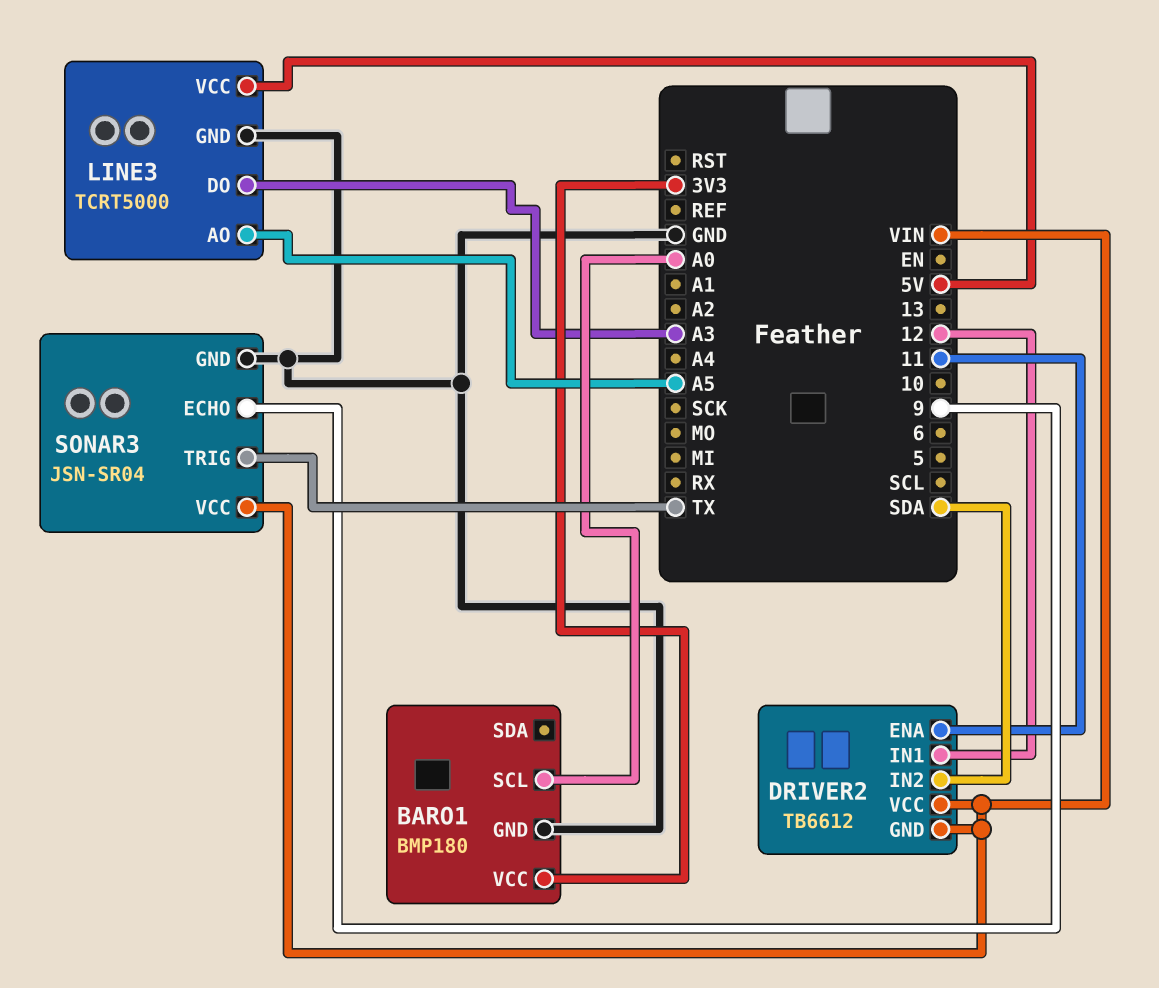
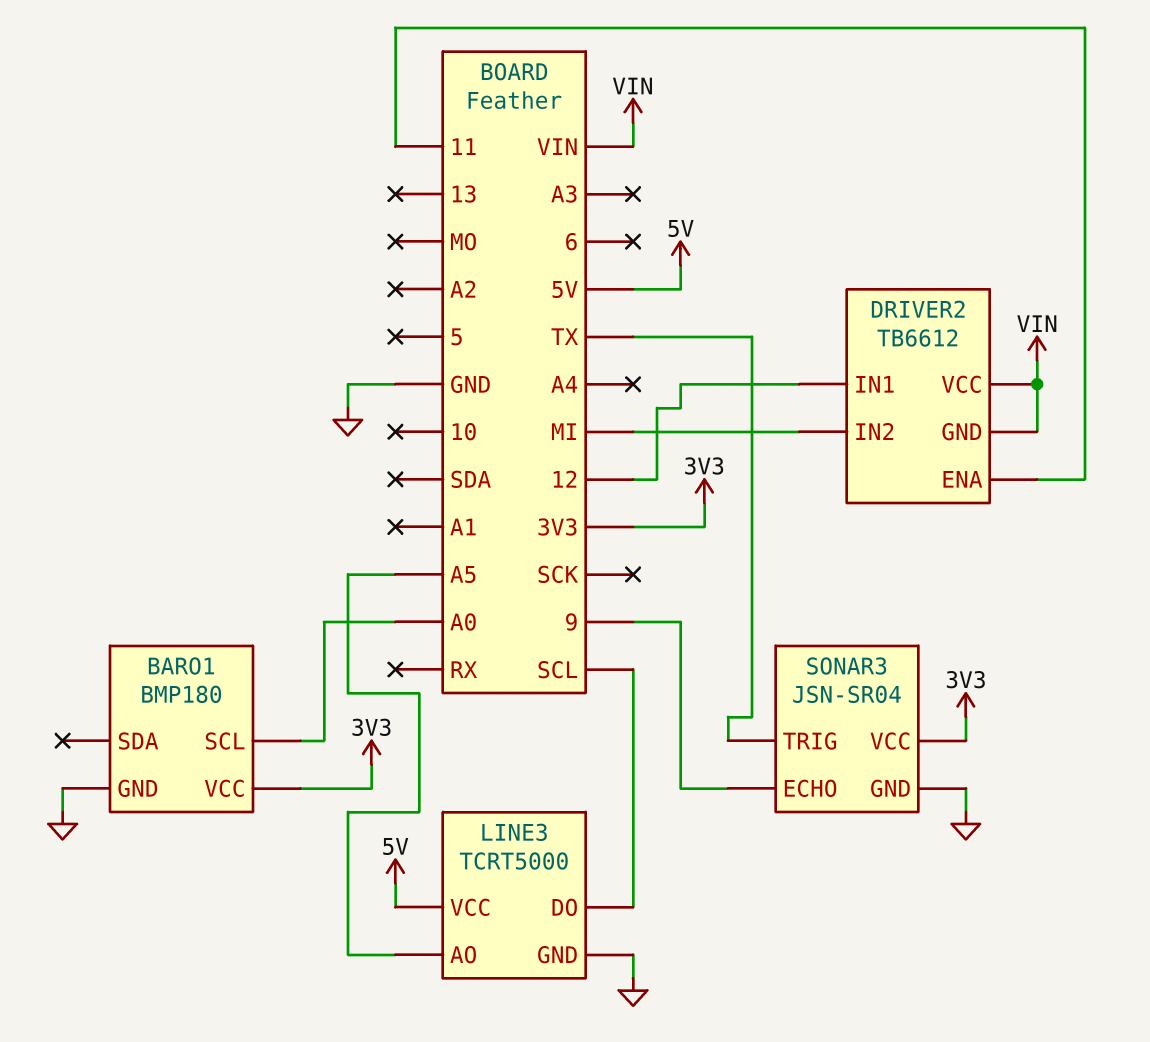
DRIVER2 pin IN2: SDA -> MI
LINE3 pin DO: A3 -> SCL
SONAR3 pin VCC: VIN -> 3V3

